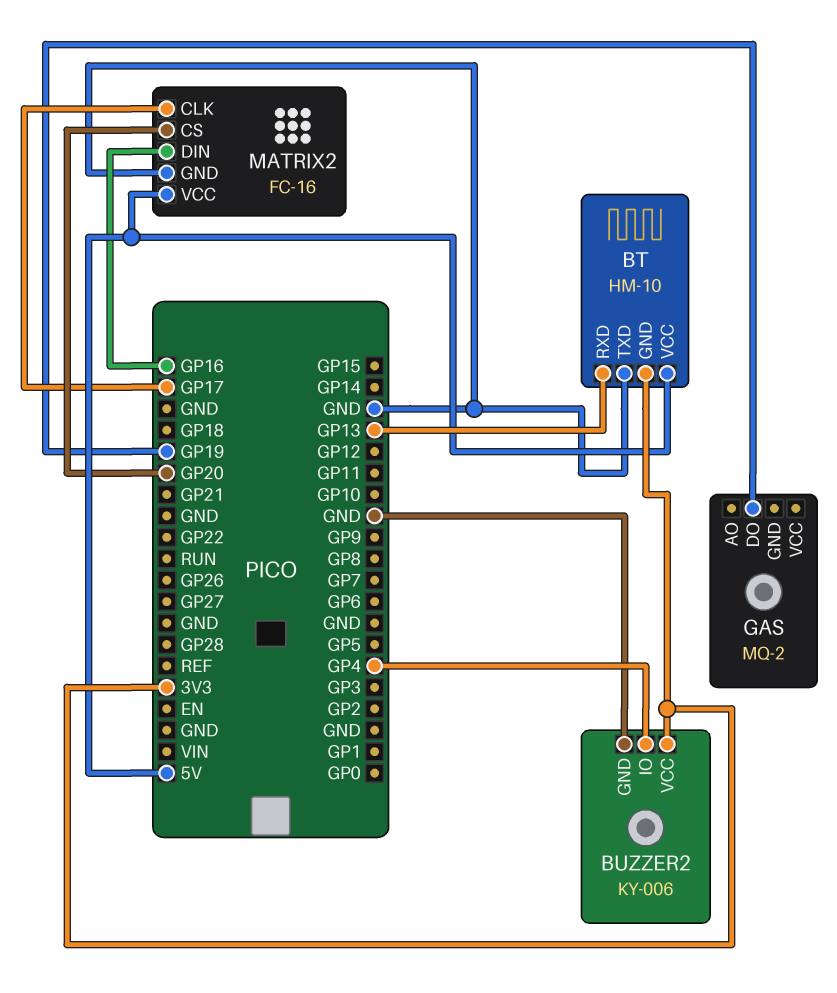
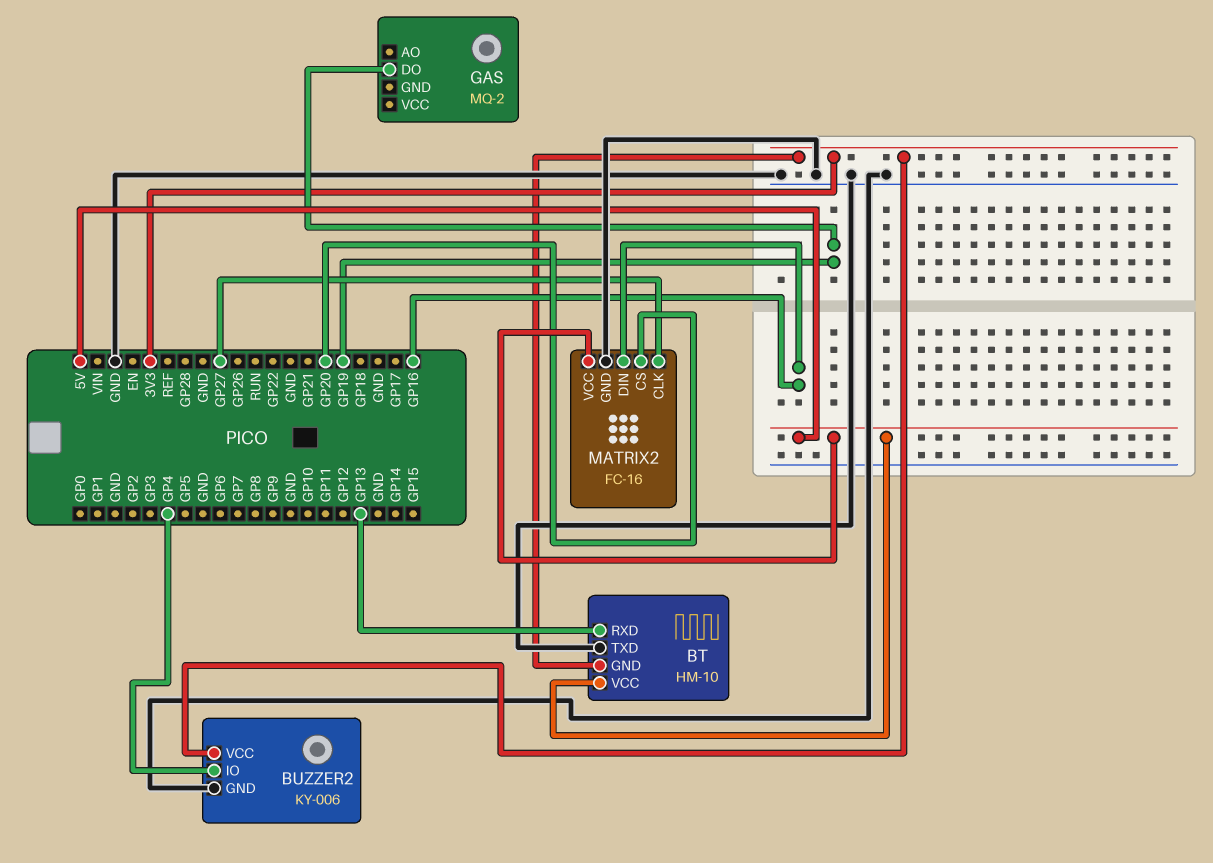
MATRIX2 pin CLK: GP17 -> GP27

